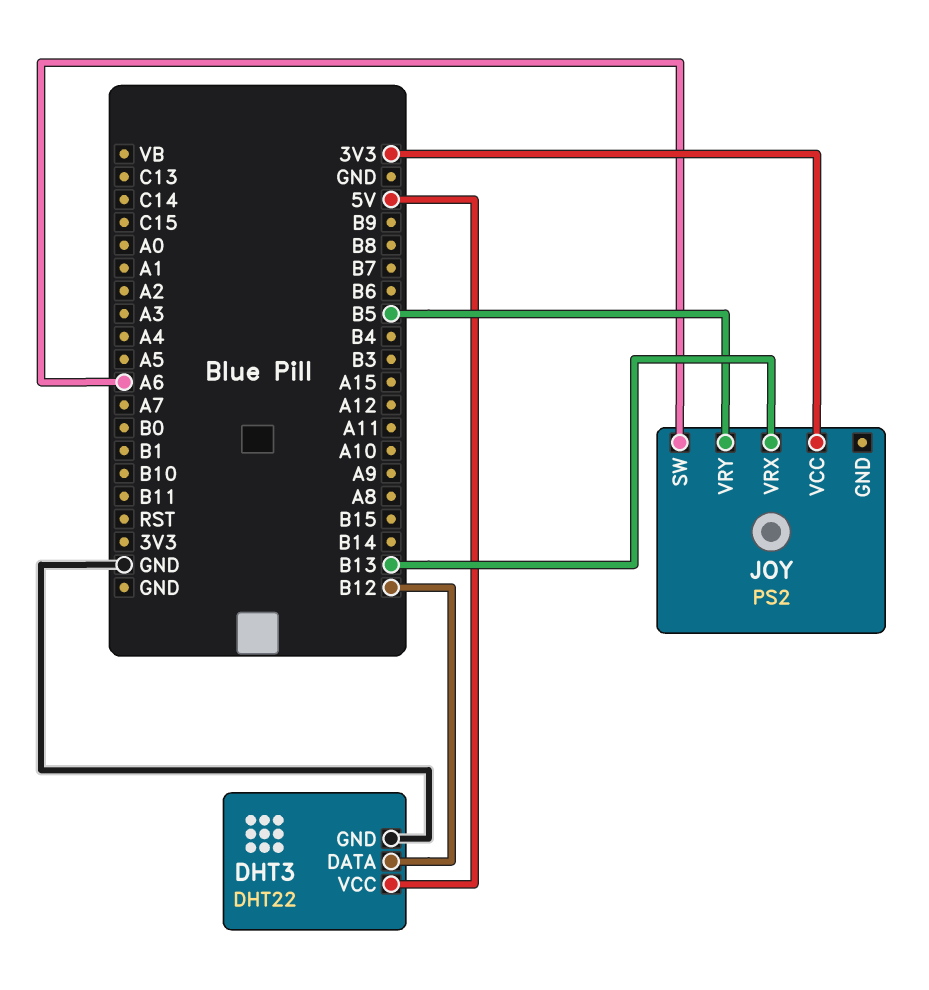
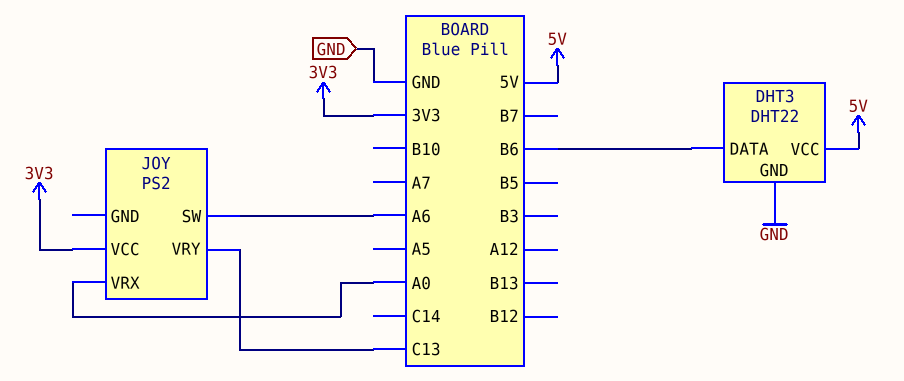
DHT3 pin DATA: B12 -> B6
JOY pin VRX: B13 -> A0
JOY pin VRY: B5 -> C13

